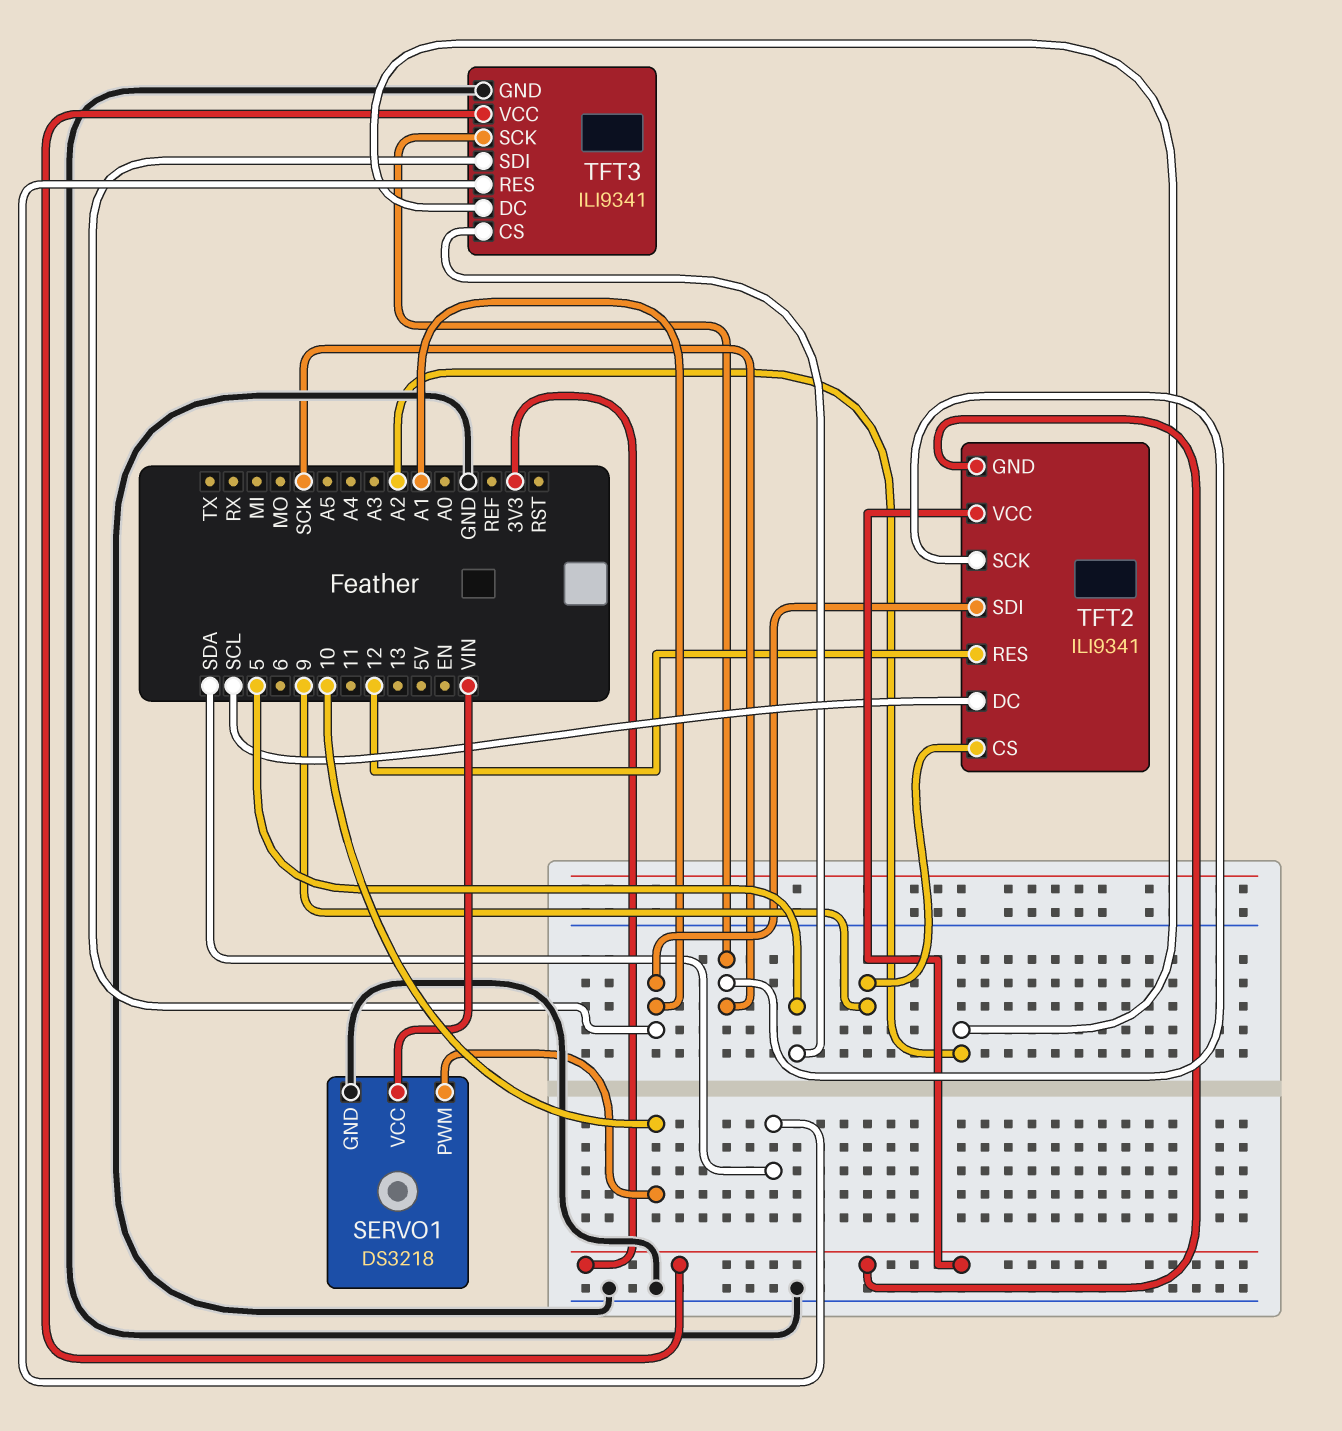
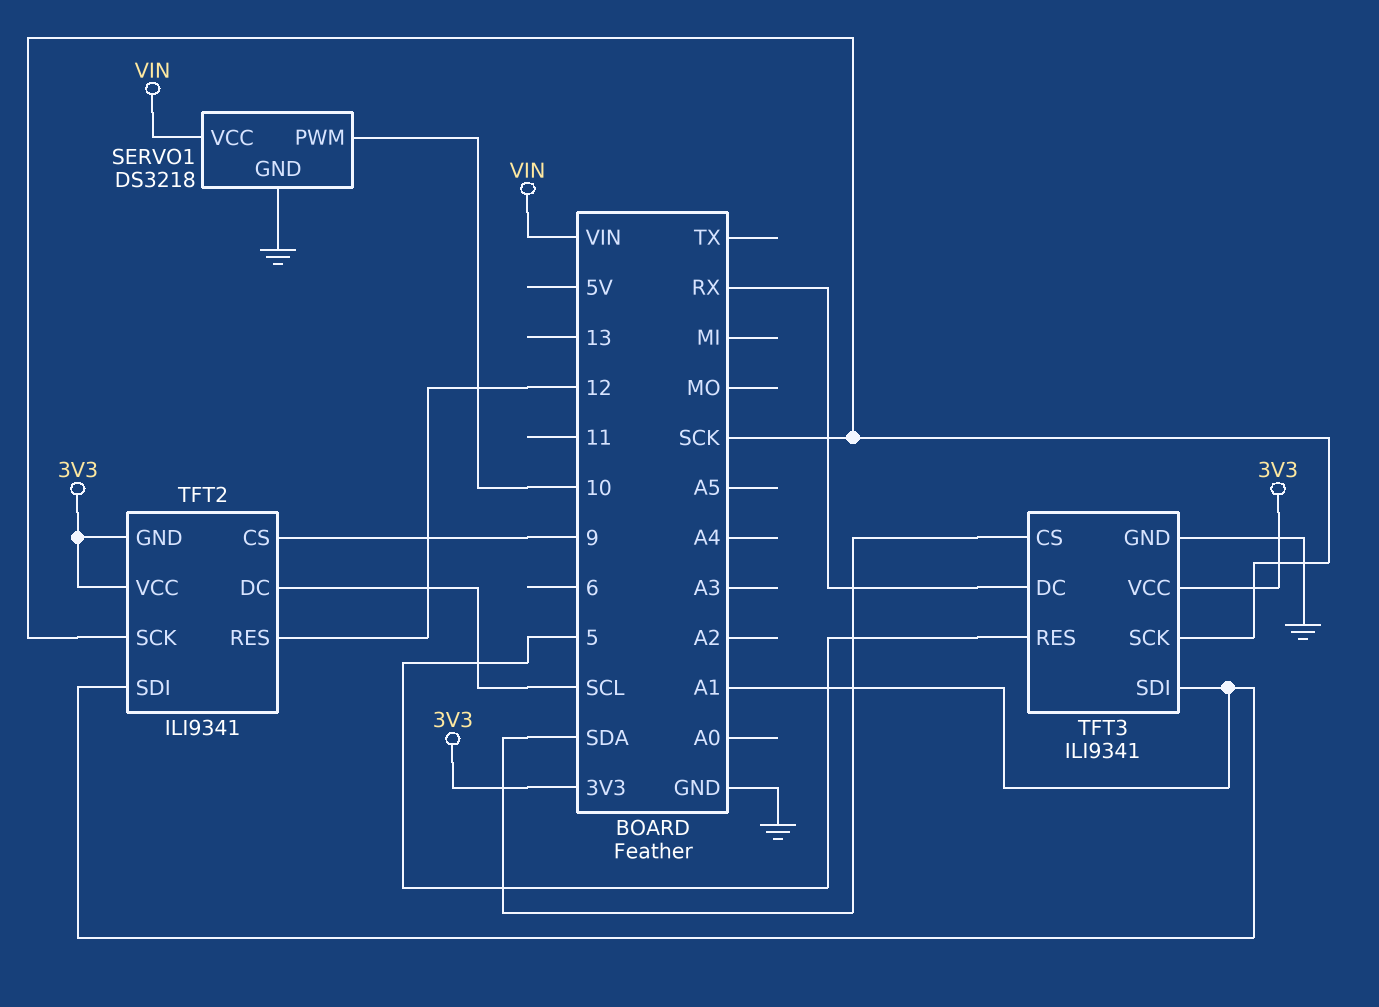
TFT3 pin CS: 5 -> SDA
TFT3 pin DC: A2 -> RX
TFT3 pin RES: SDA -> 5

